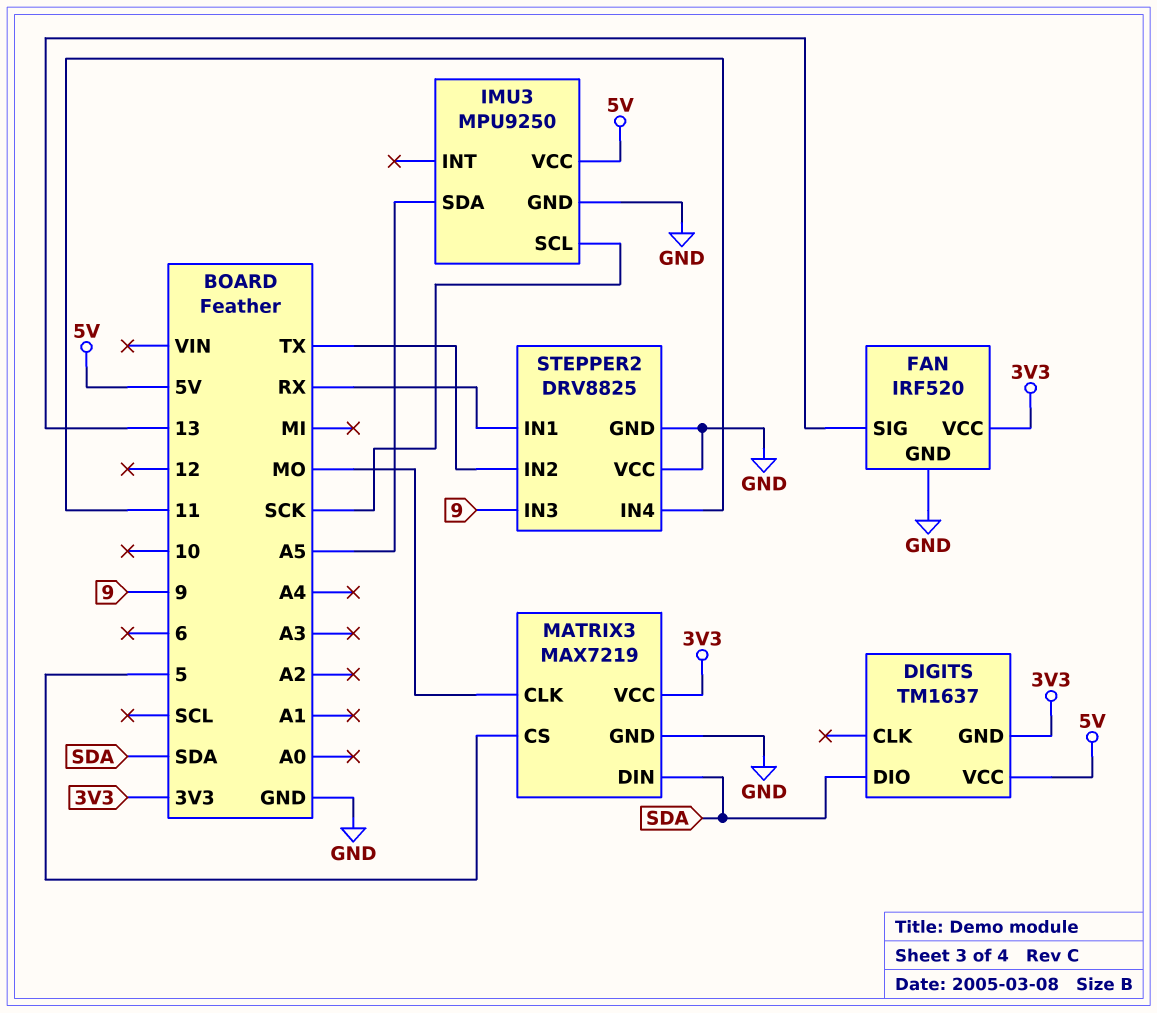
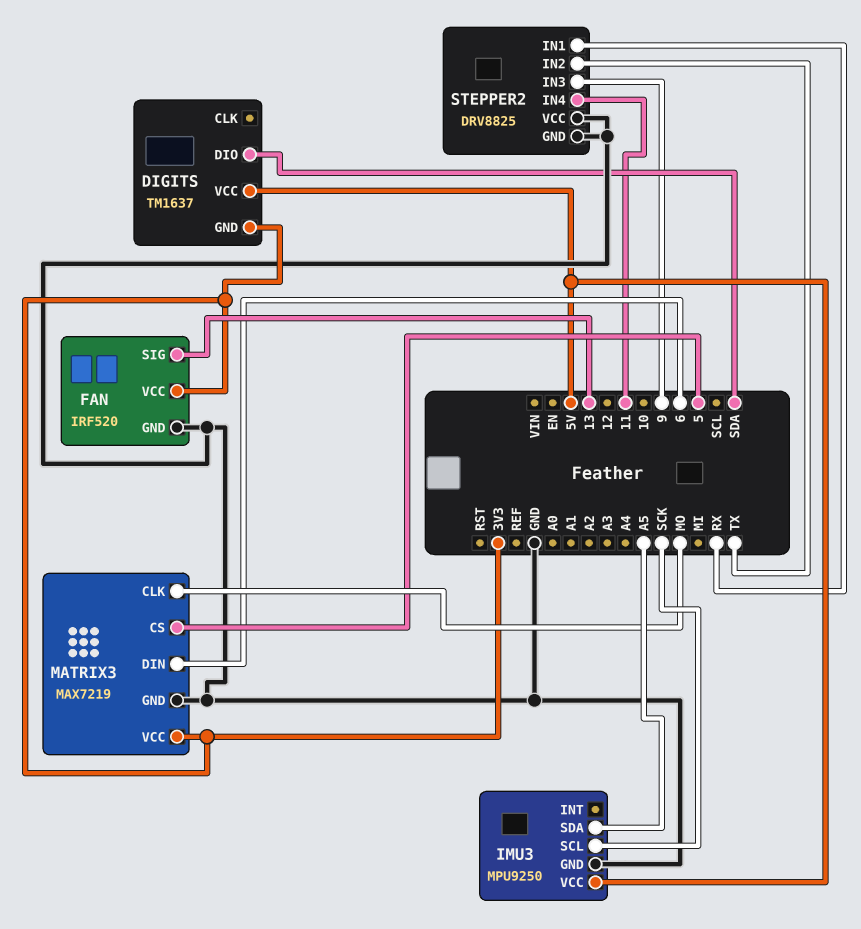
MATRIX3 pin DIN: SDA -> 6

